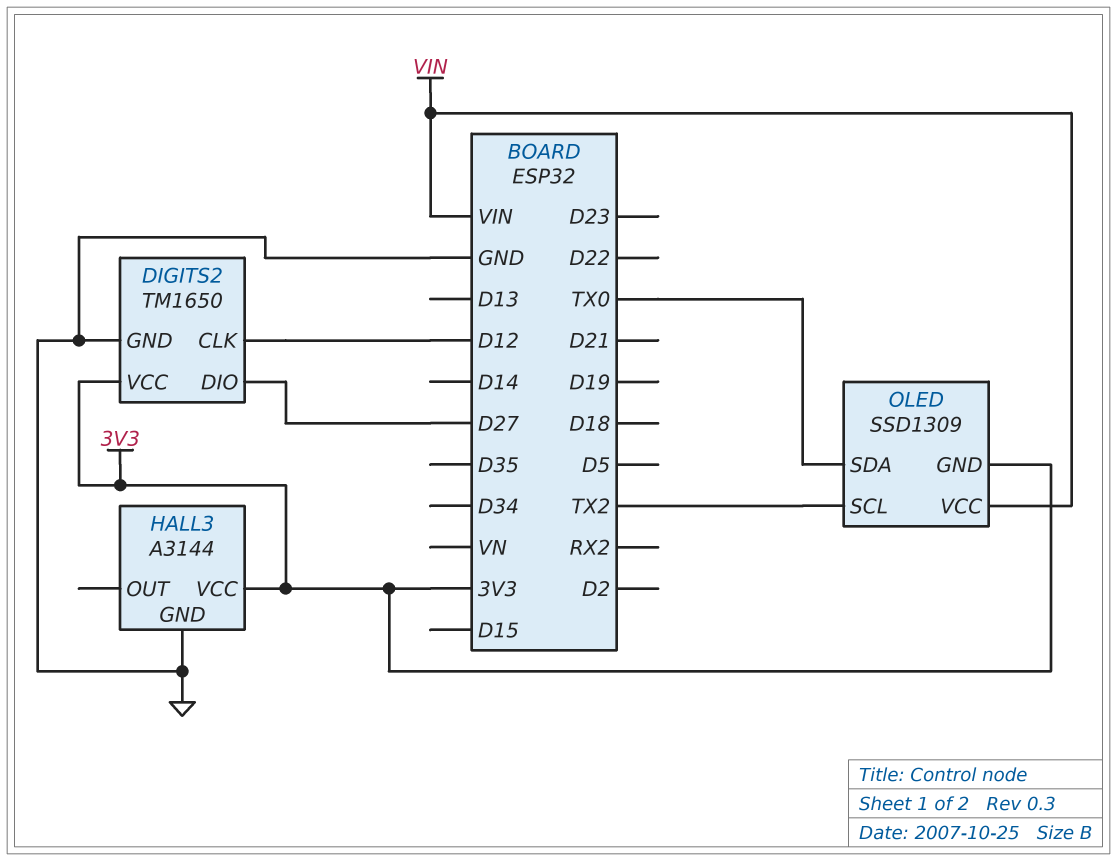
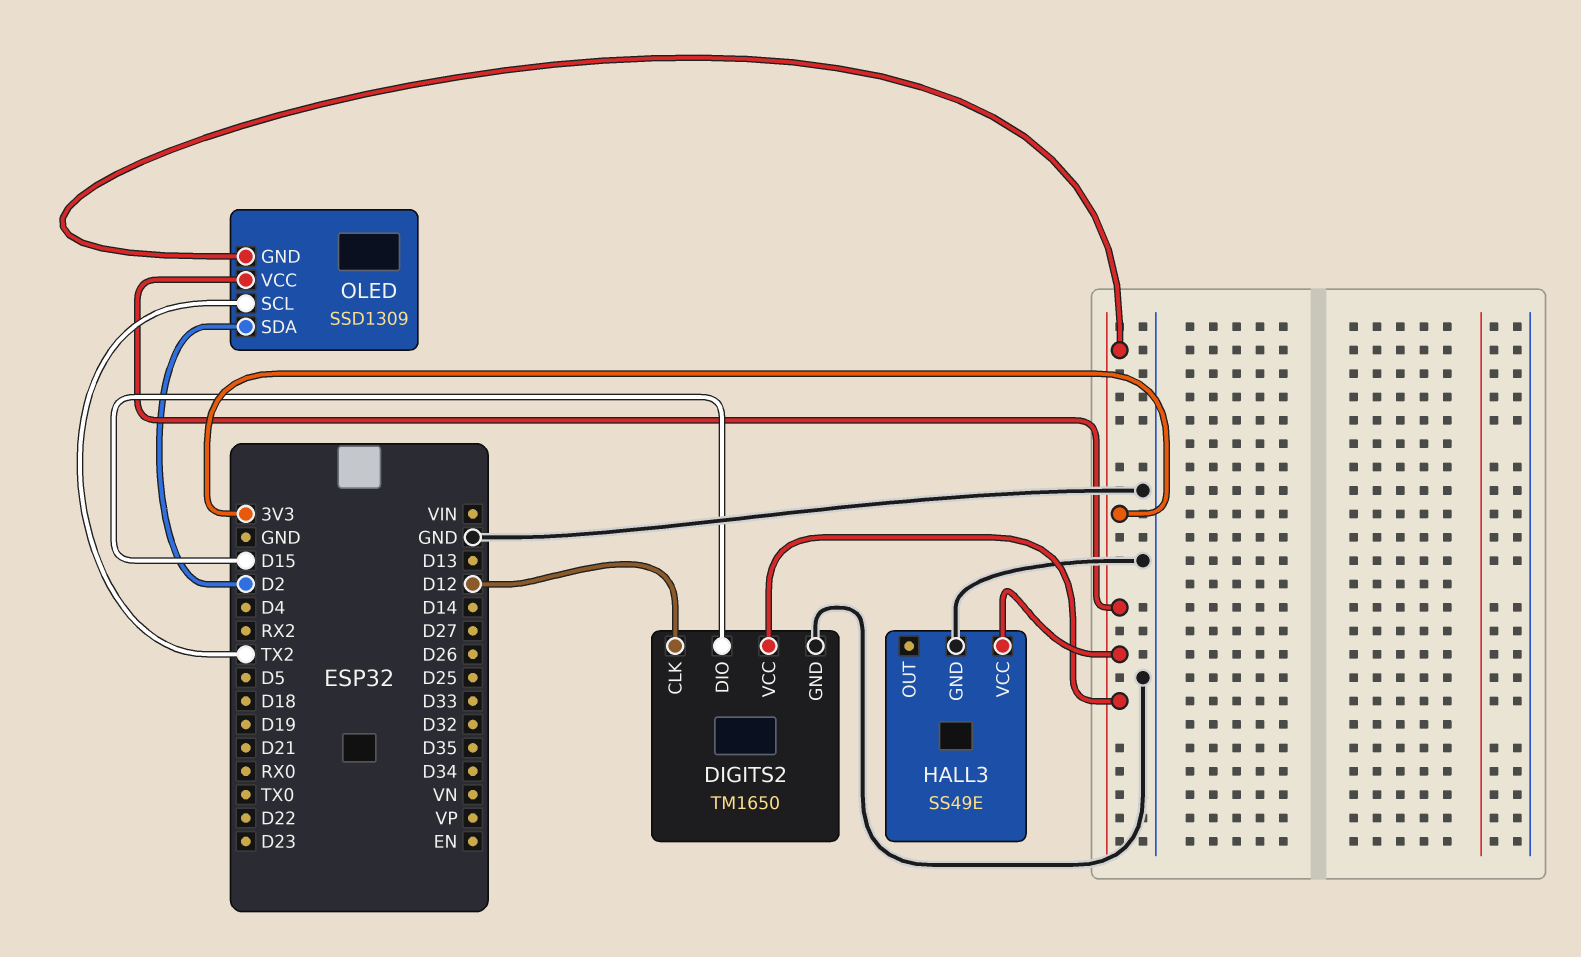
DIGITS2 pin DIO: D27 -> D15
HALL3: A3144 -> SS49E
OLED pin SDA: TX0 -> D2
OLED pin VCC: VIN -> 3V3

